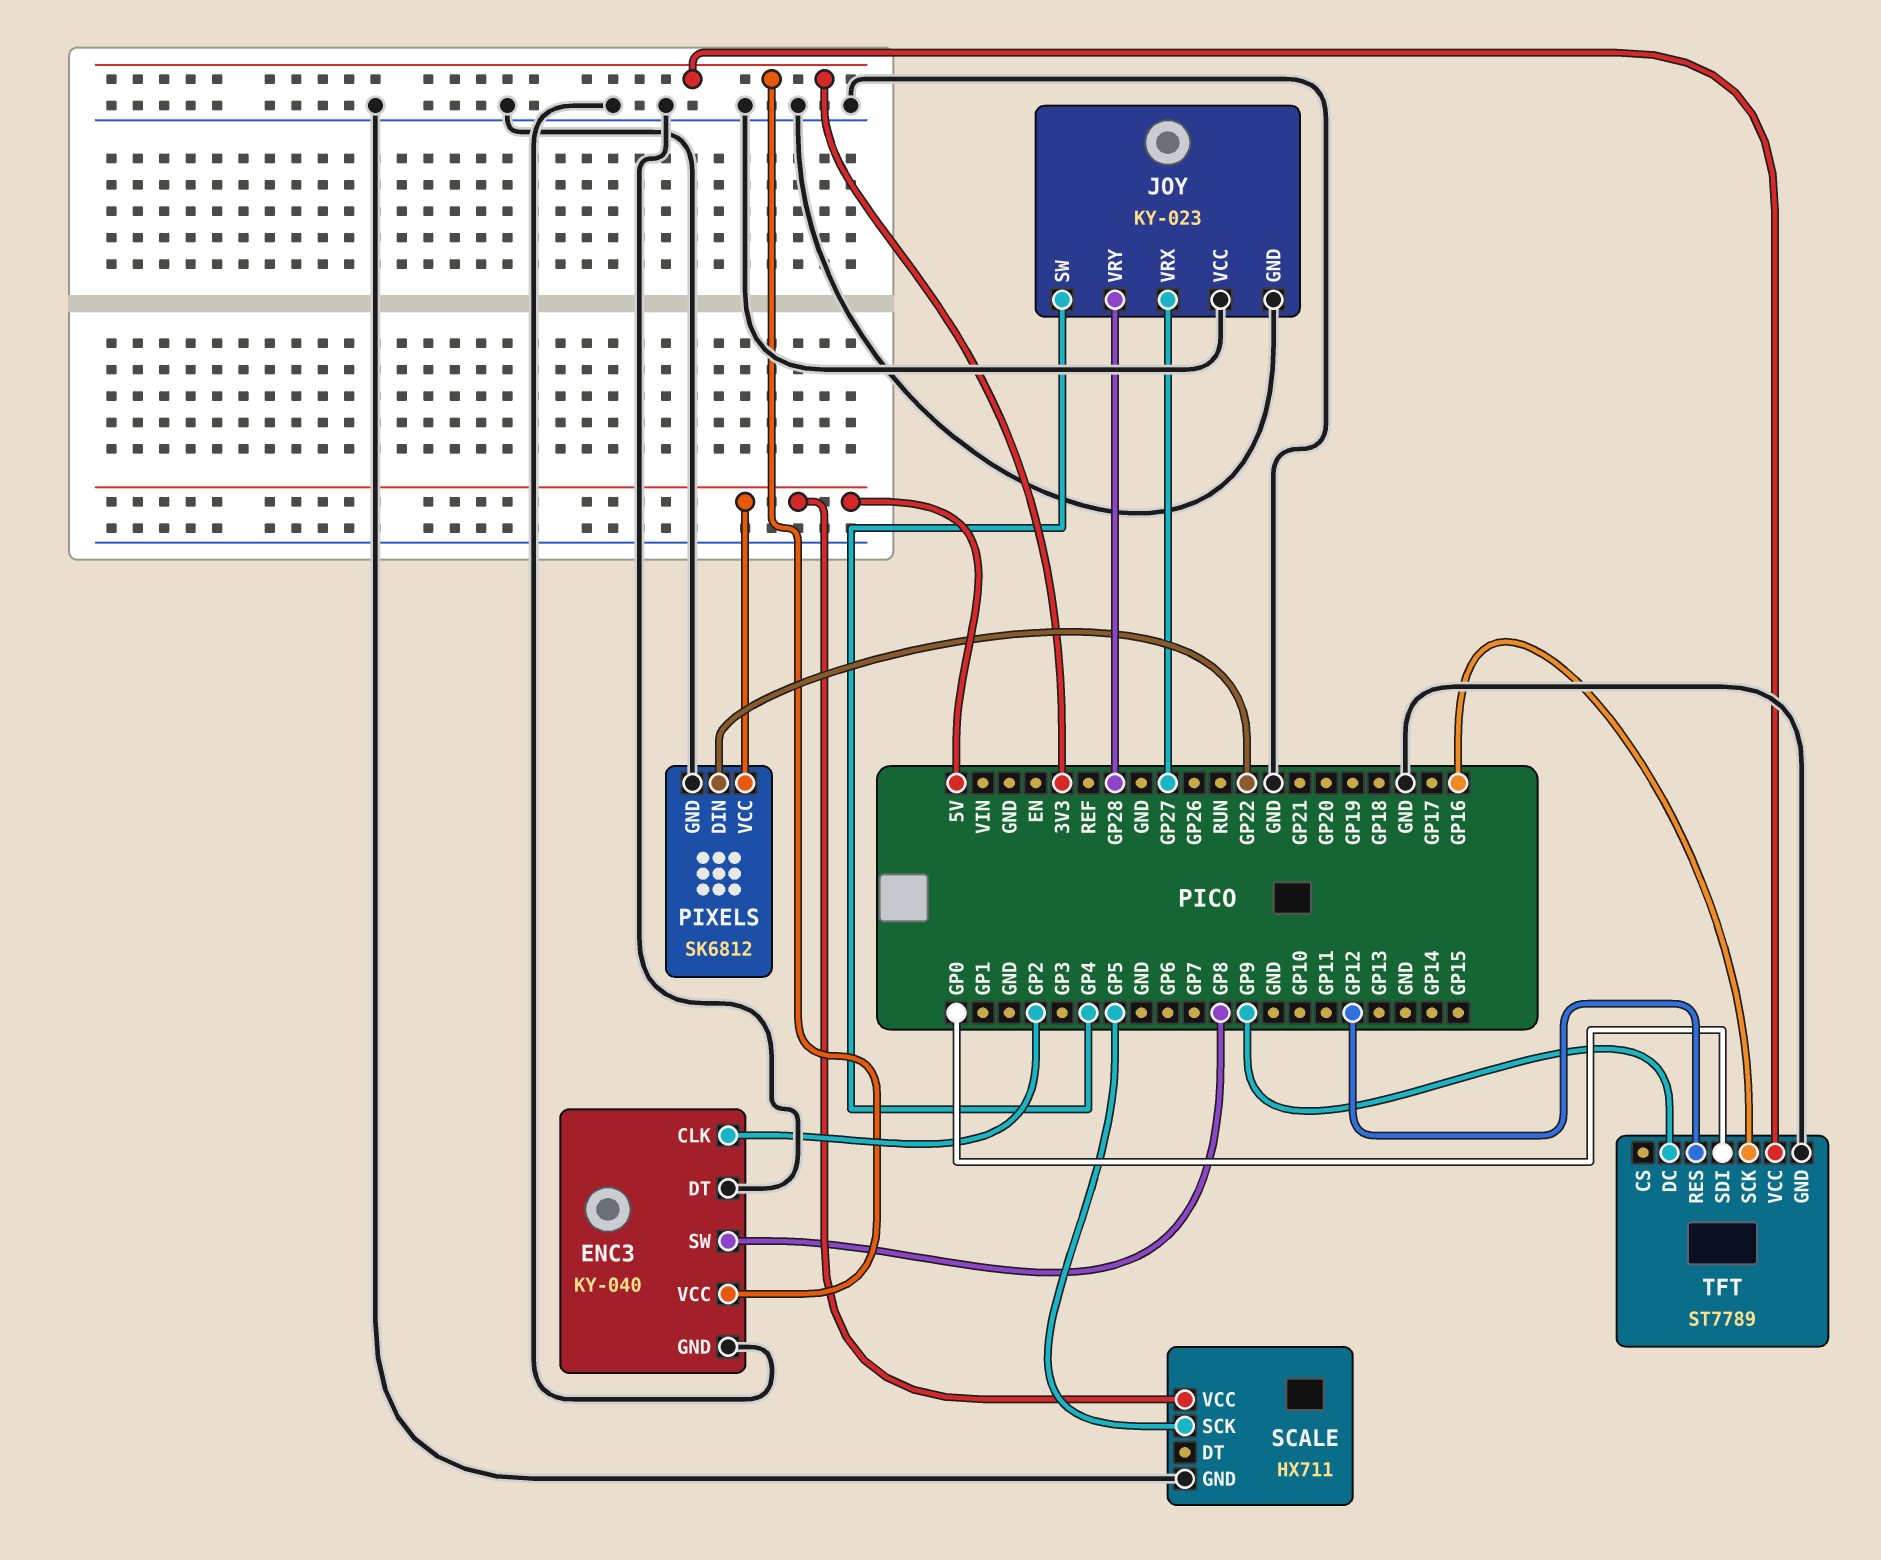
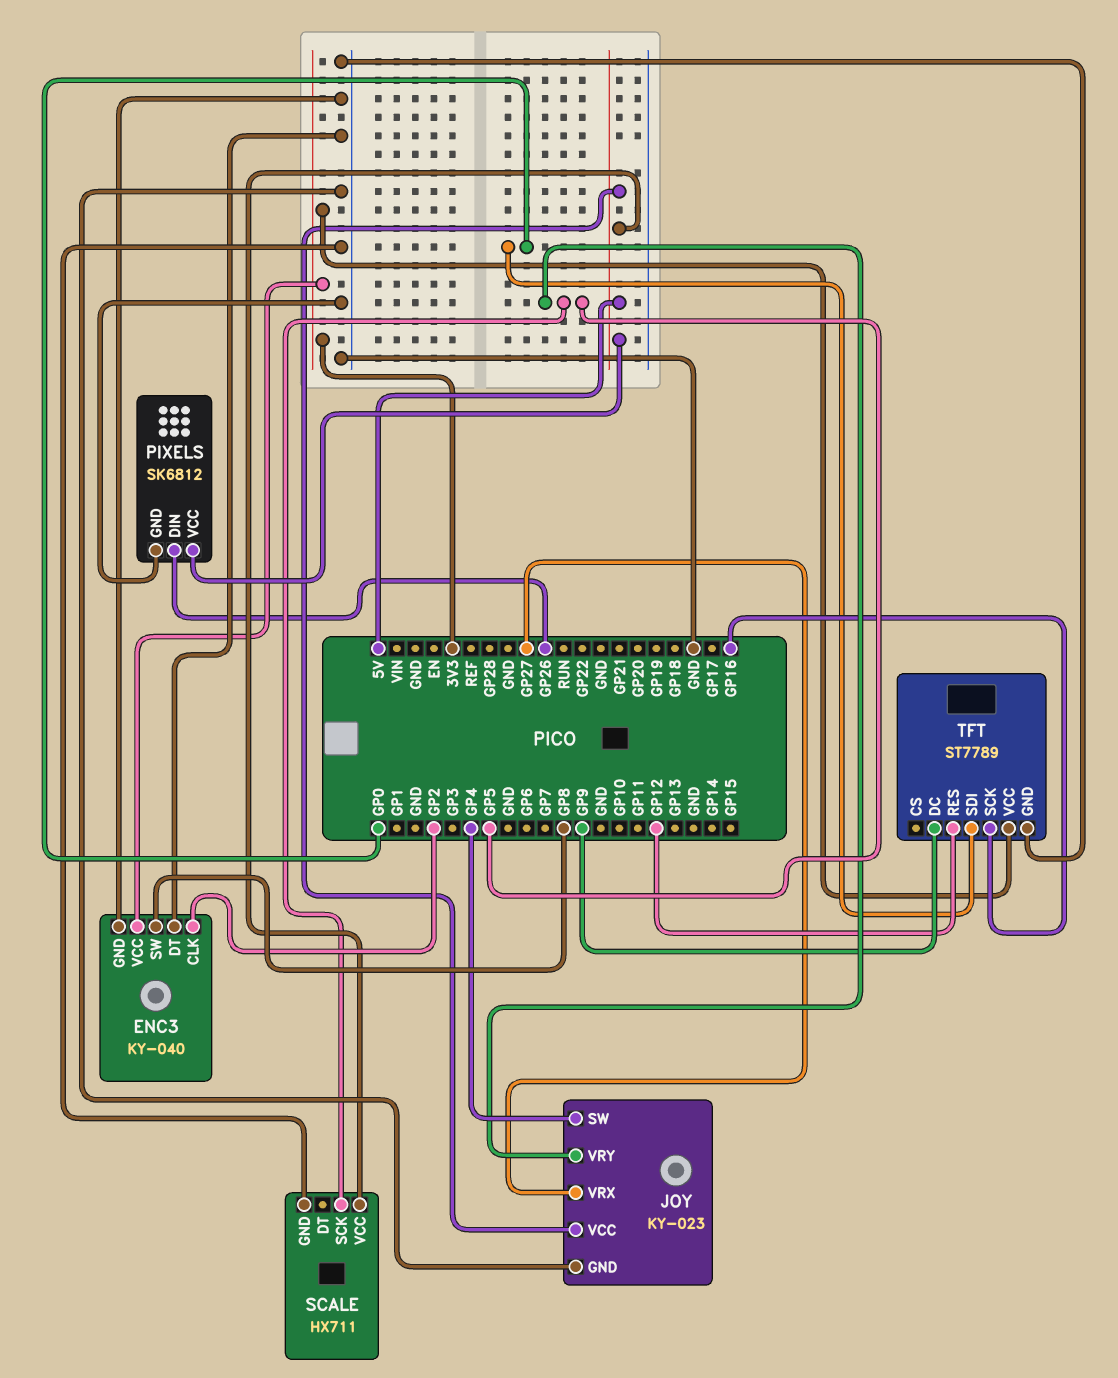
JOY pin VCC: GND -> 5V
JOY pin VRY: GP28 -> GP5
PIXELS pin DIN: GP22 -> GP26

